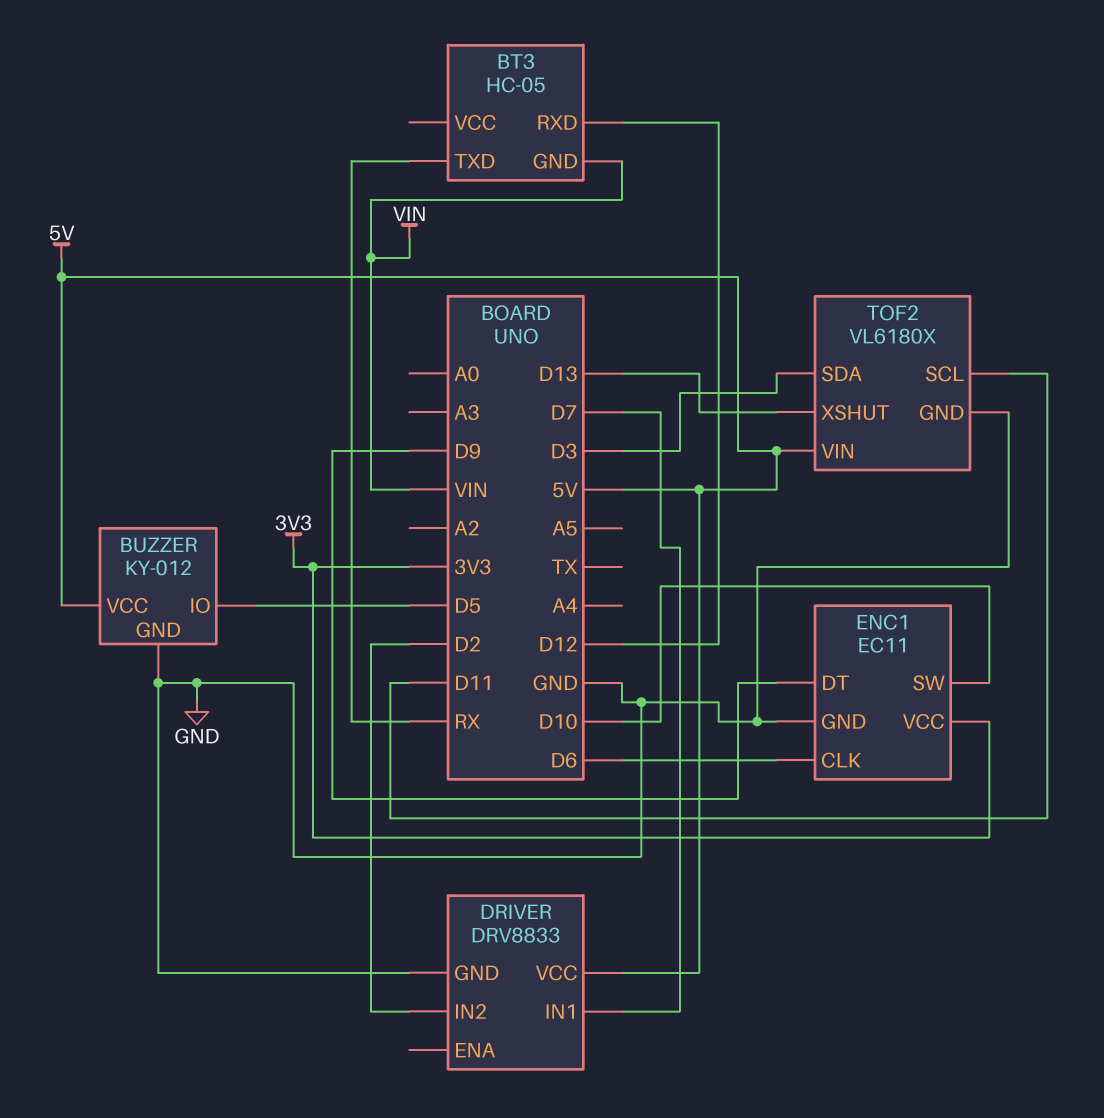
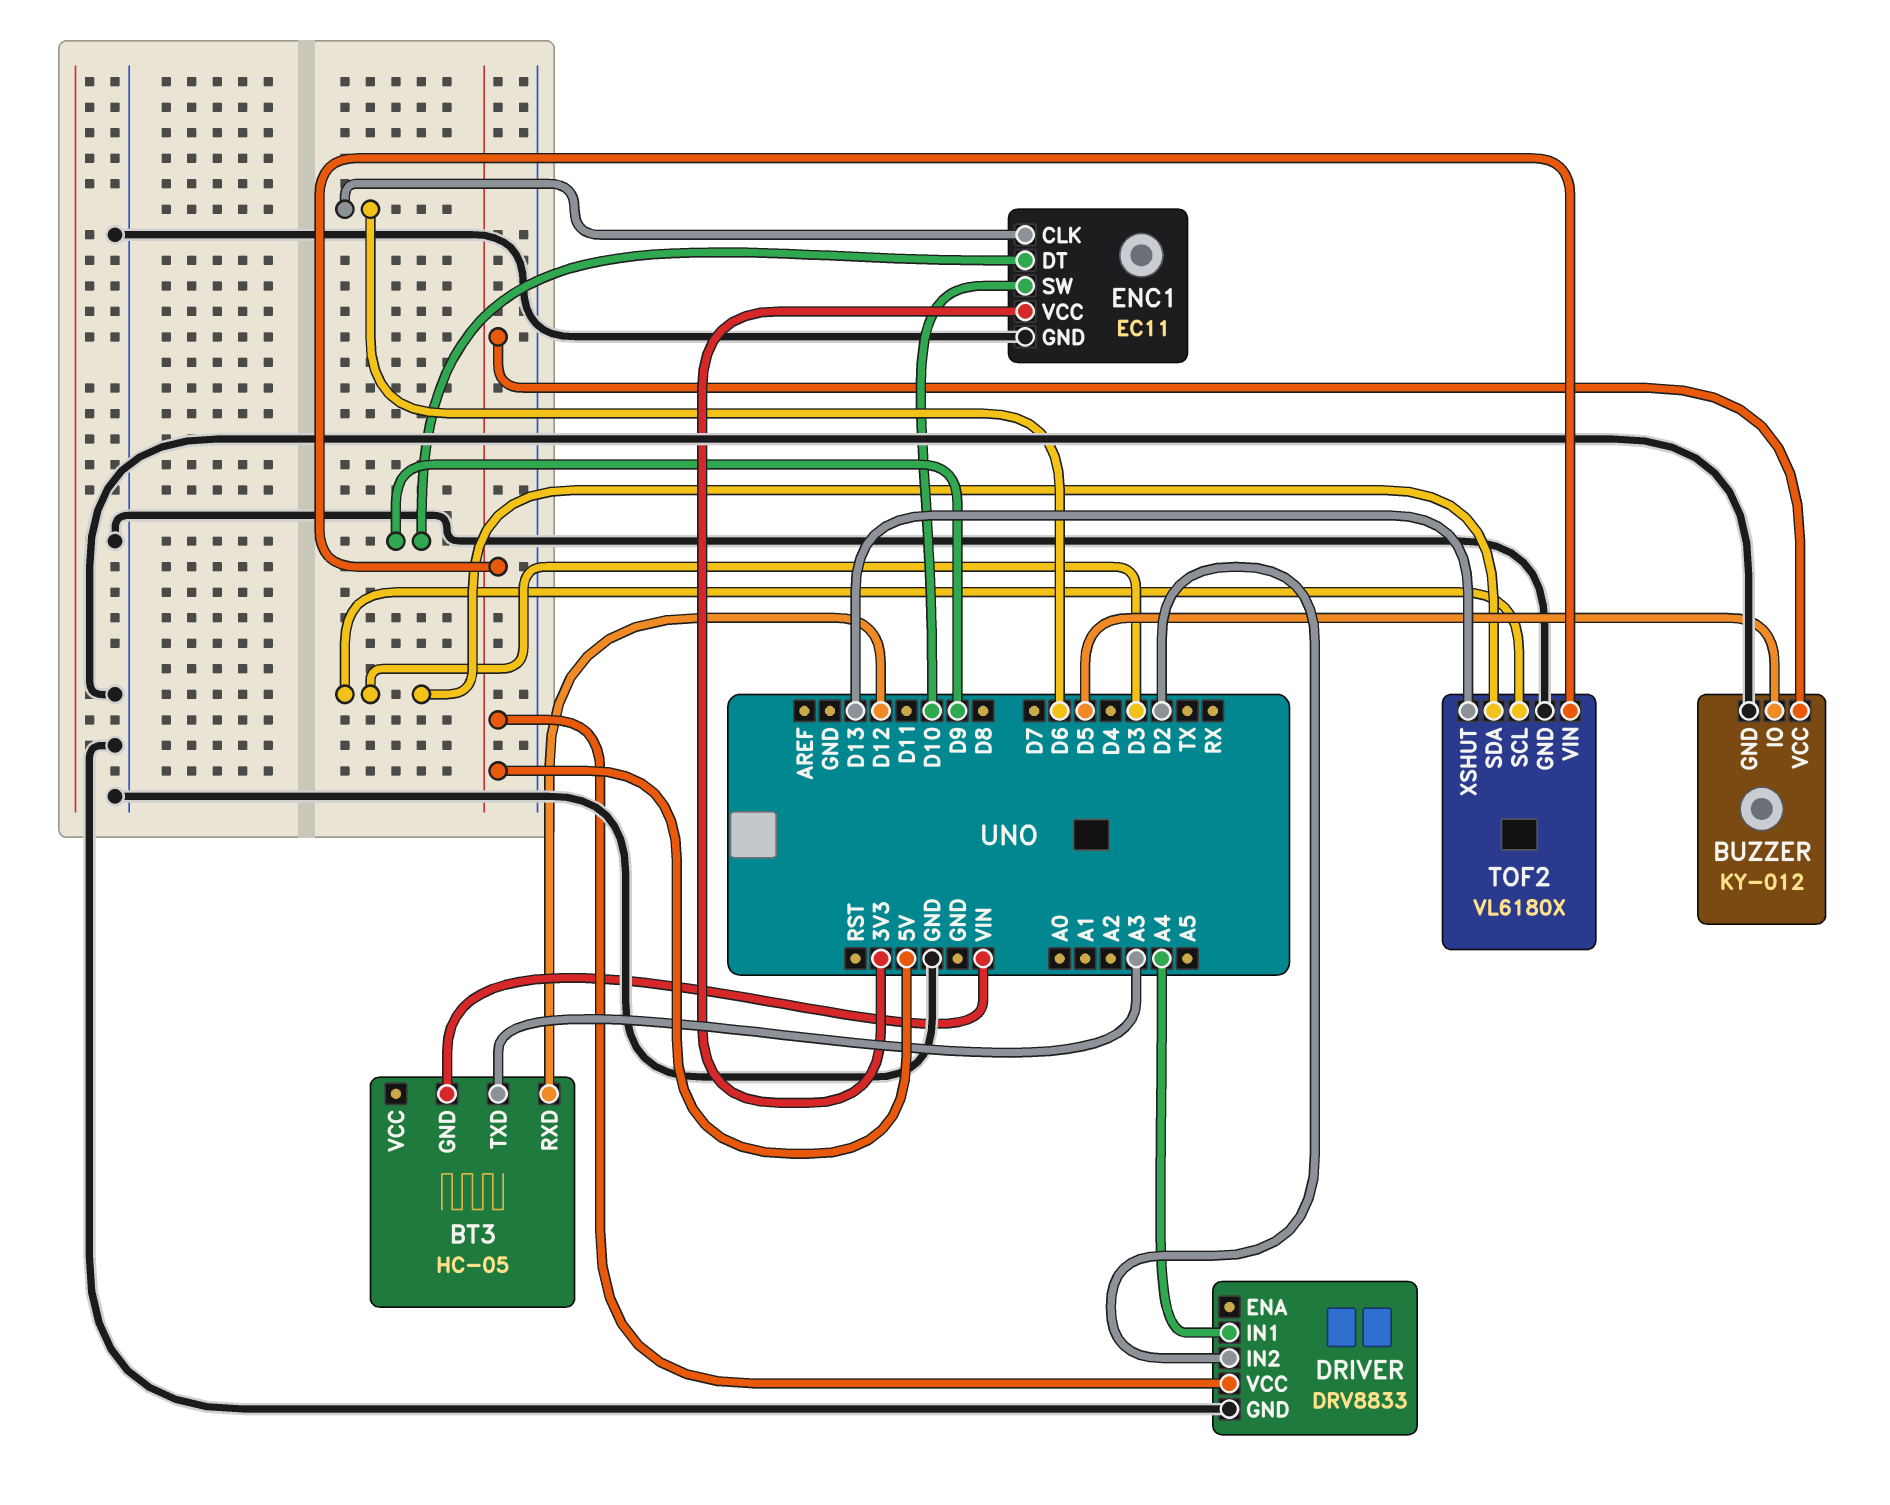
BT3 pin TXD: RX -> A3
DRIVER pin IN1: D7 -> A4
TOF2 pin SCL: D11 -> D3

